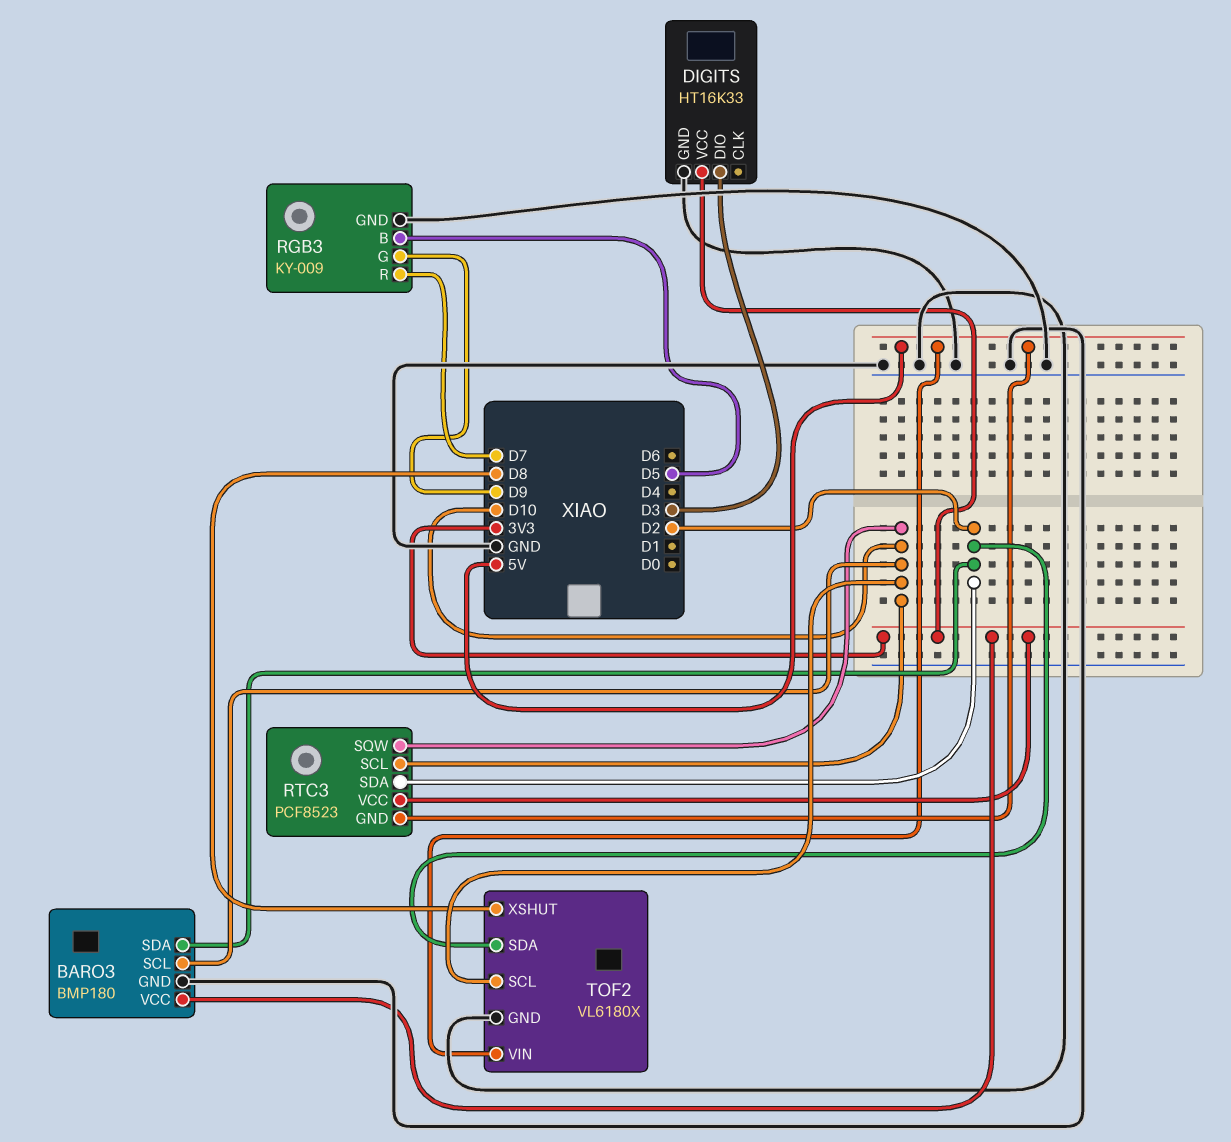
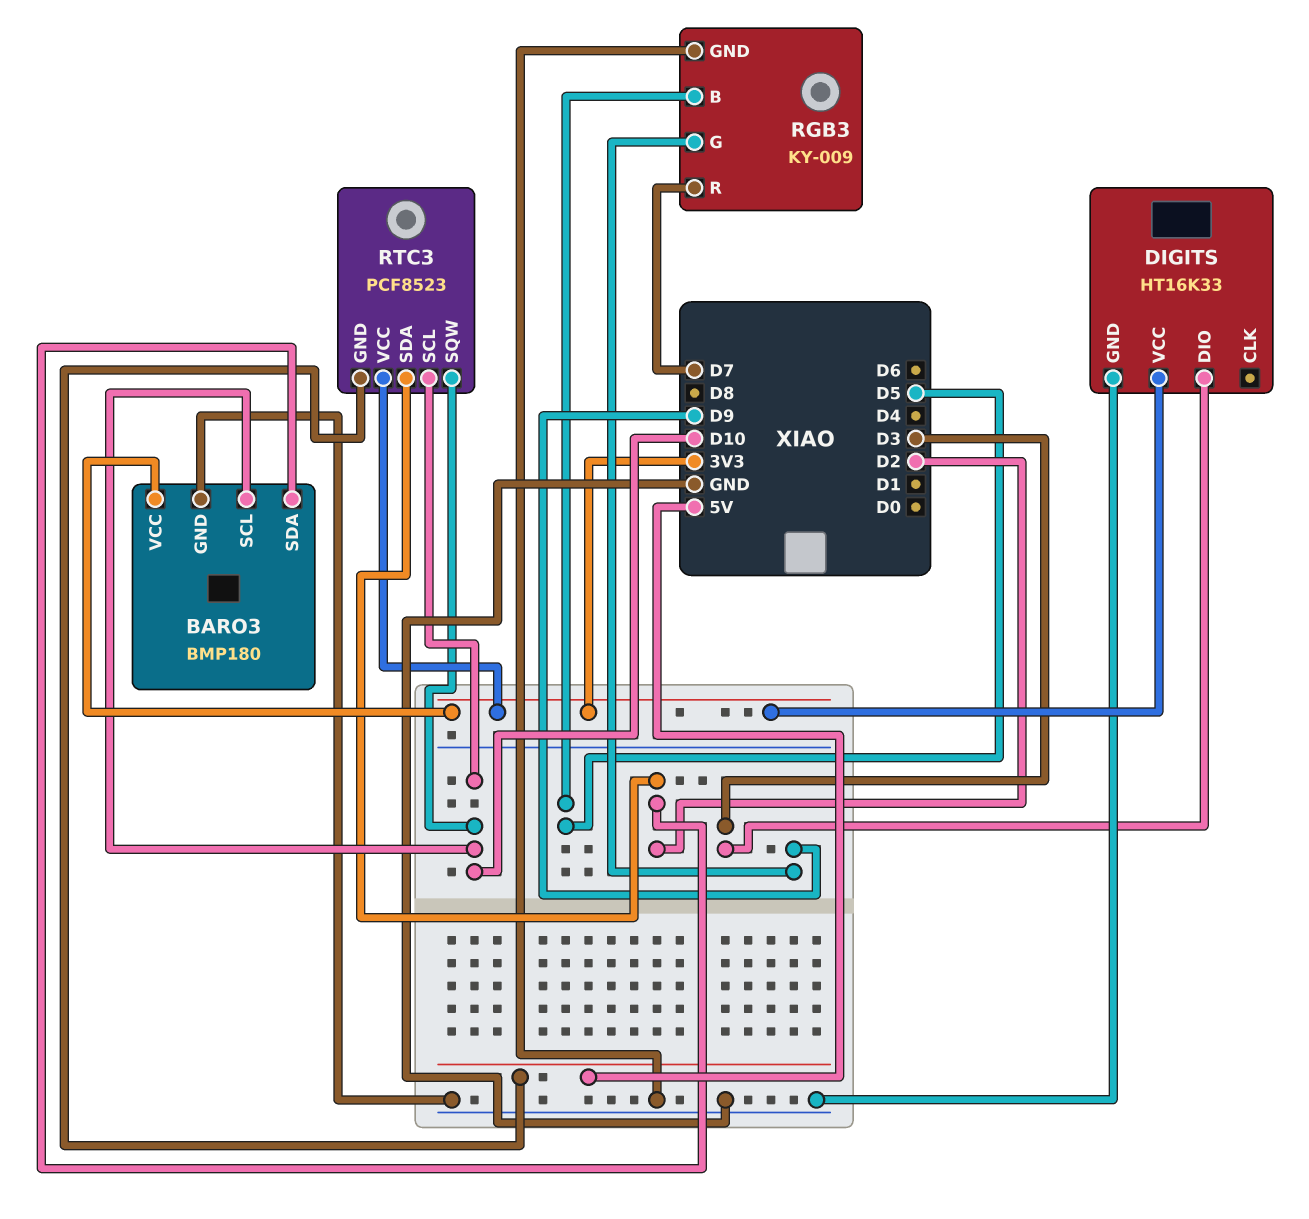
TOF2: VL6180X -> none
TOF2 pin GND: GND -> none
TOF2 pin SCL: D10 -> none
TOF2 pin SDA: D2 -> none
TOF2 pin VIN: 5V -> none
TOF2 pin XSHUT: D8 -> none

